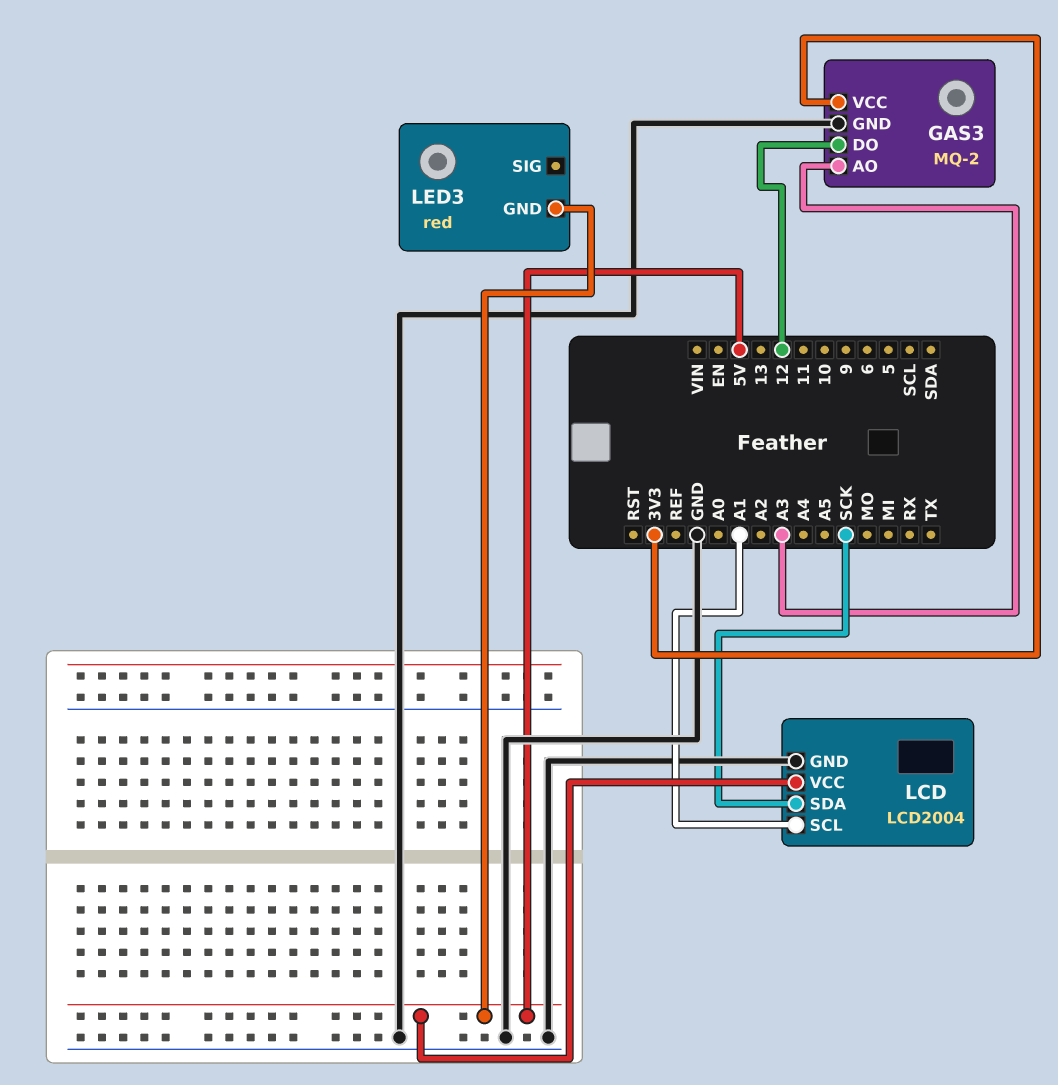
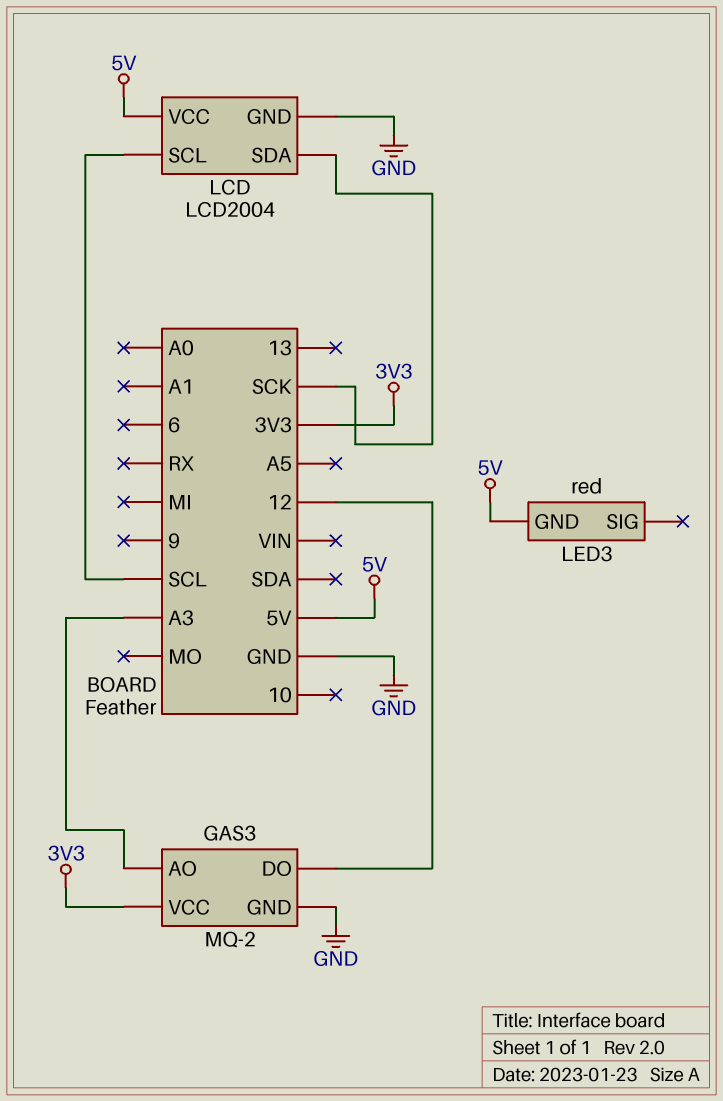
LCD pin SCL: A1 -> SCL

